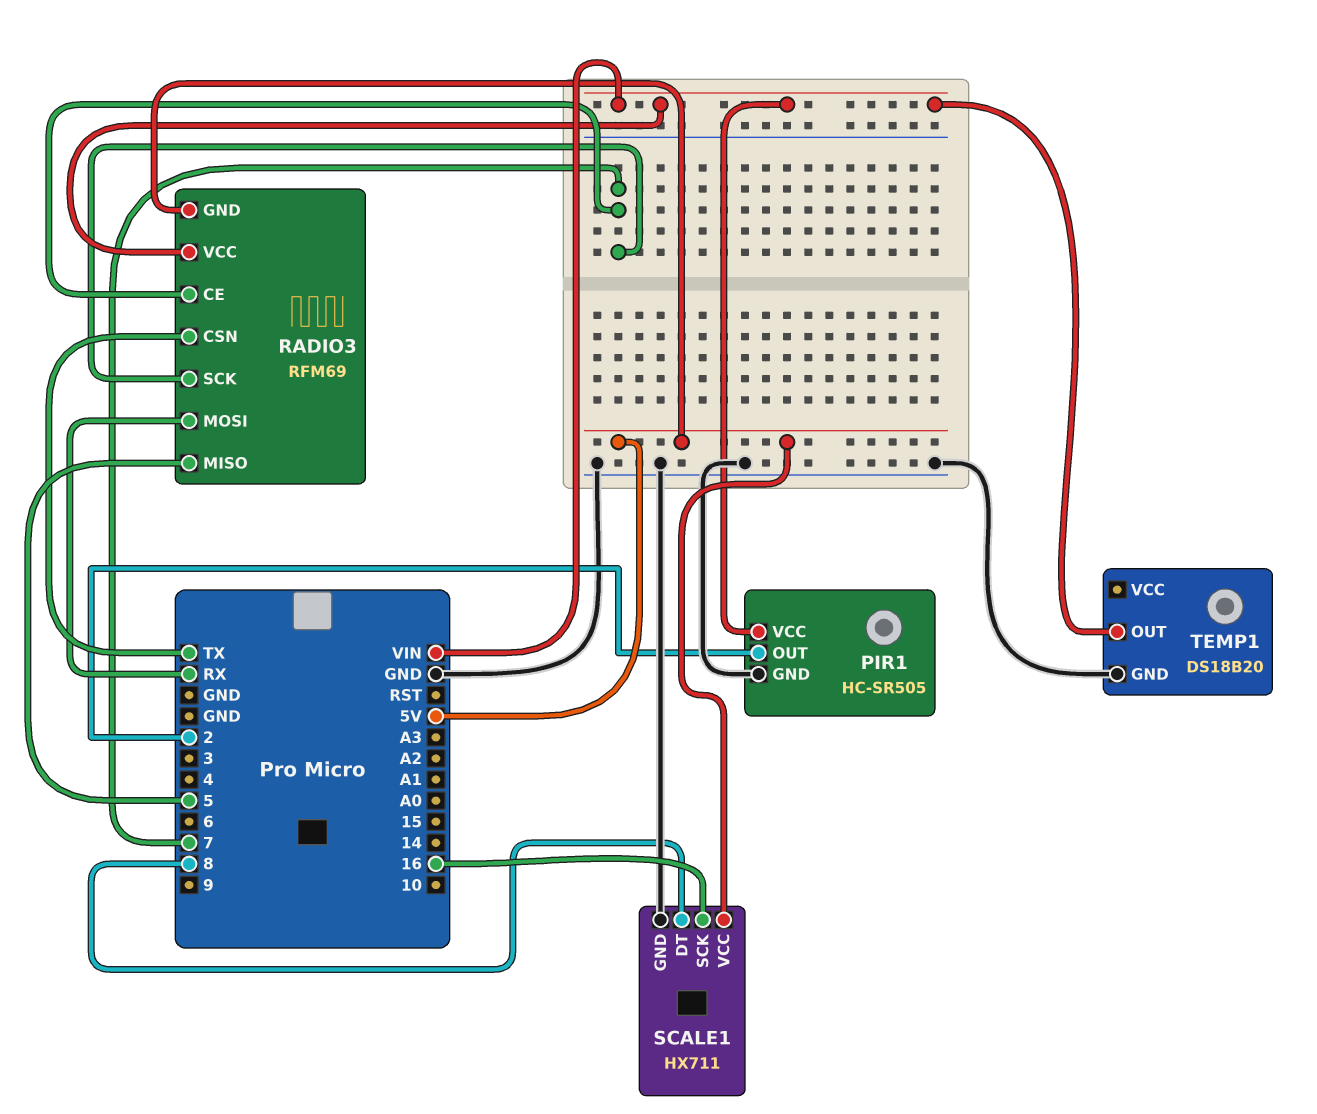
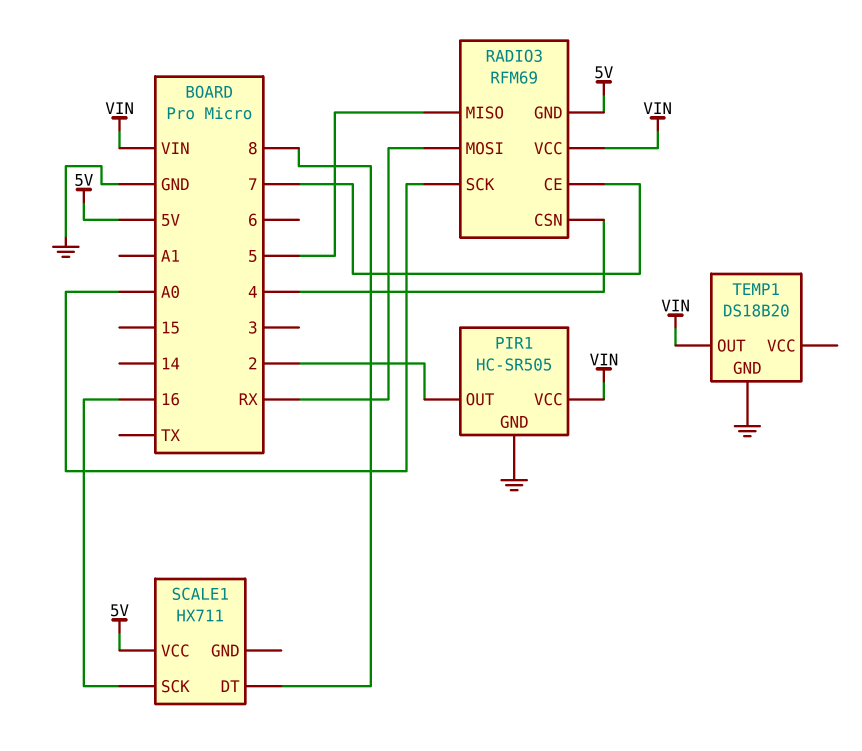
RADIO3 pin CSN: TX -> 4
RADIO3 pin SCK: 7 -> A0
SCALE1 pin GND: GND -> none

